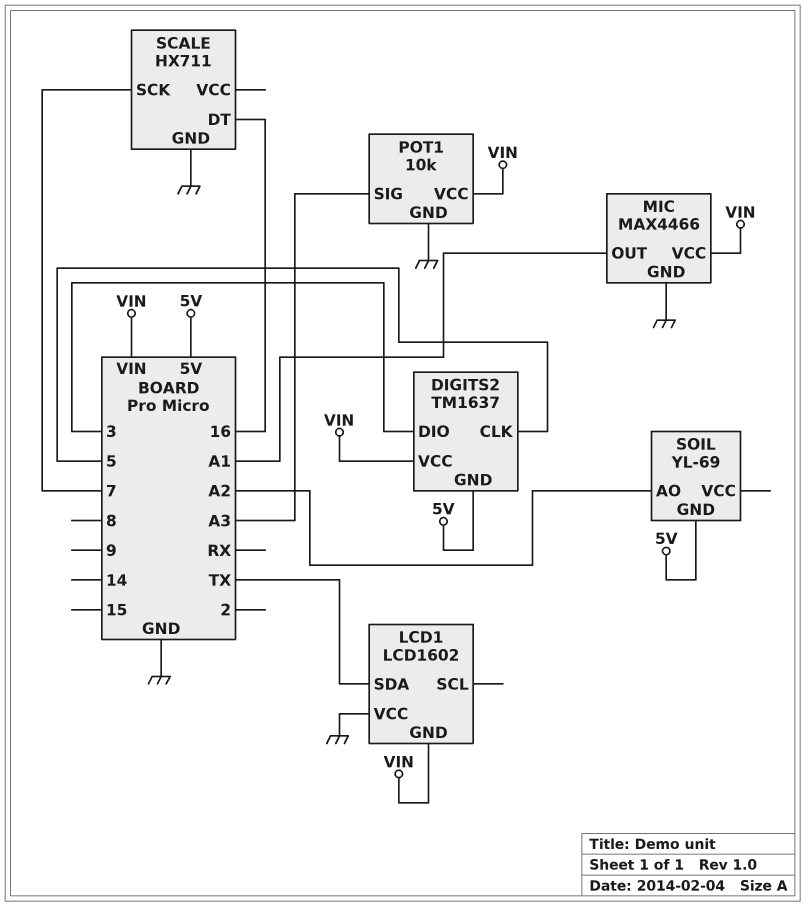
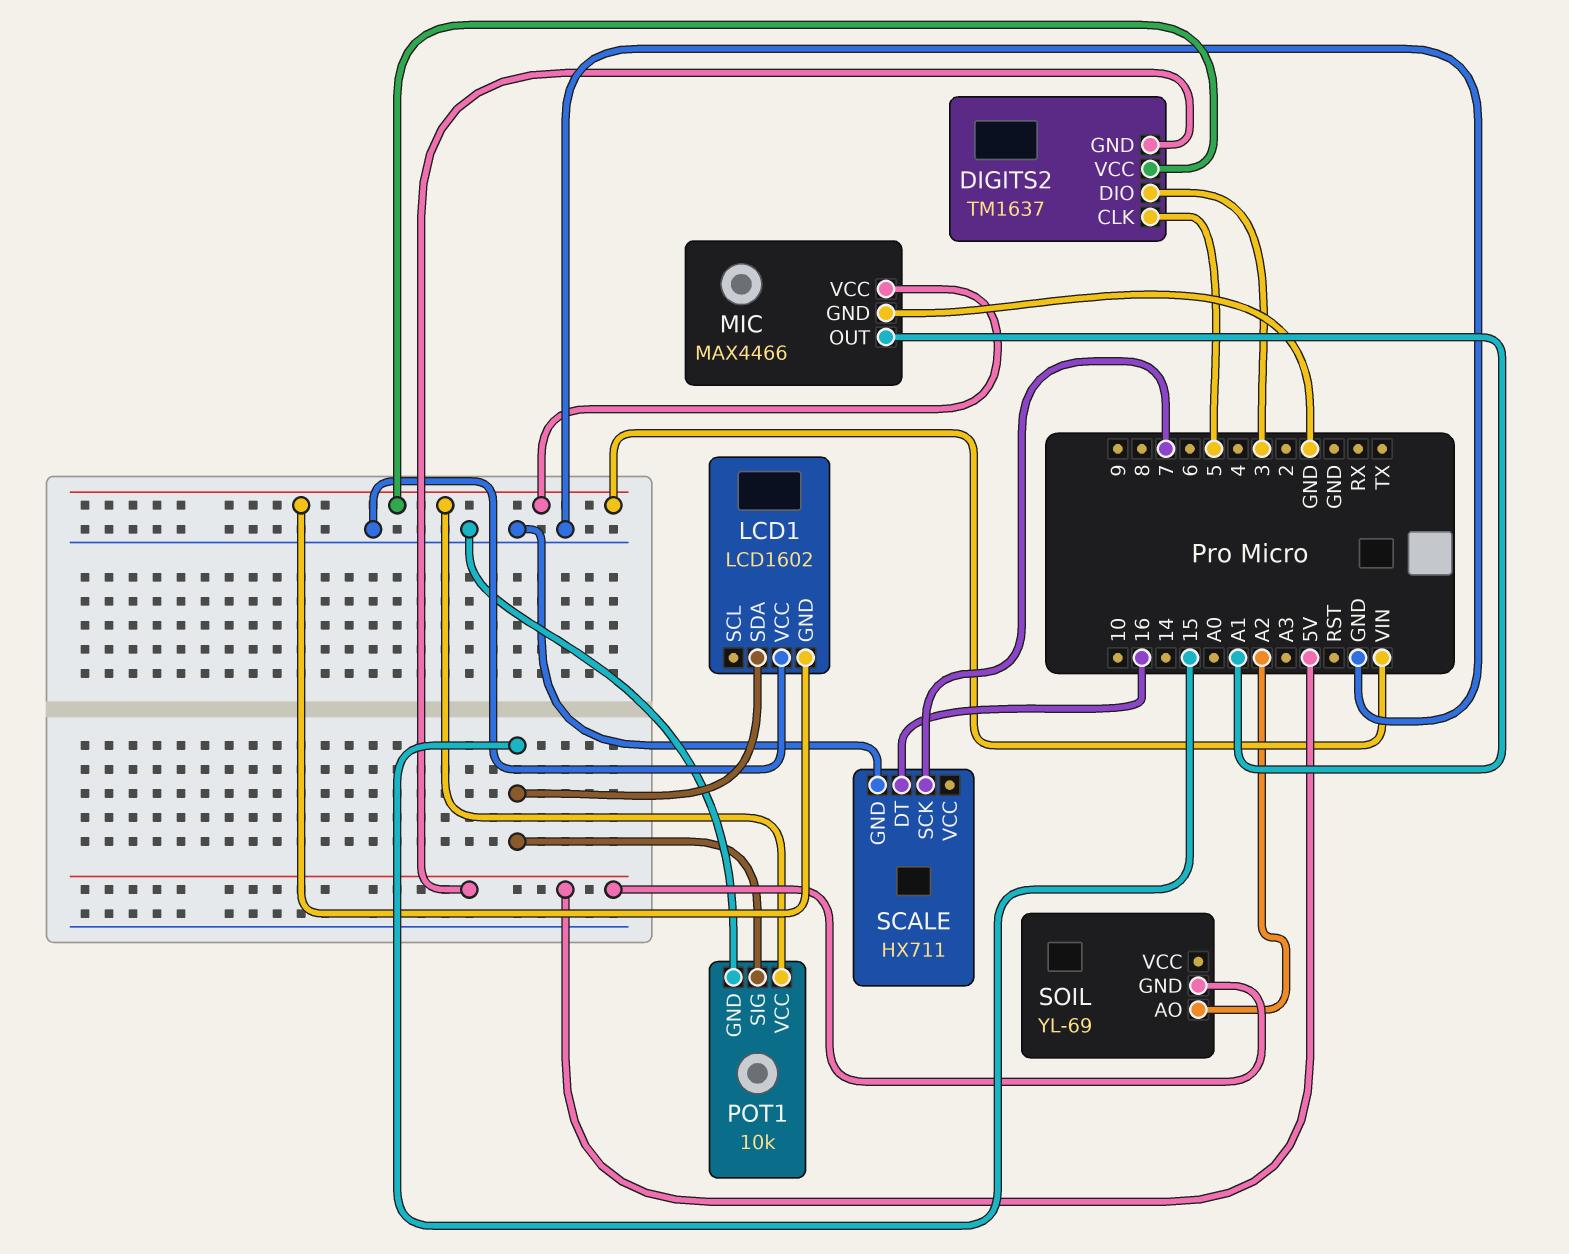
LCD1 pin SDA: TX -> 15
POT1 pin SIG: A3 -> 15

